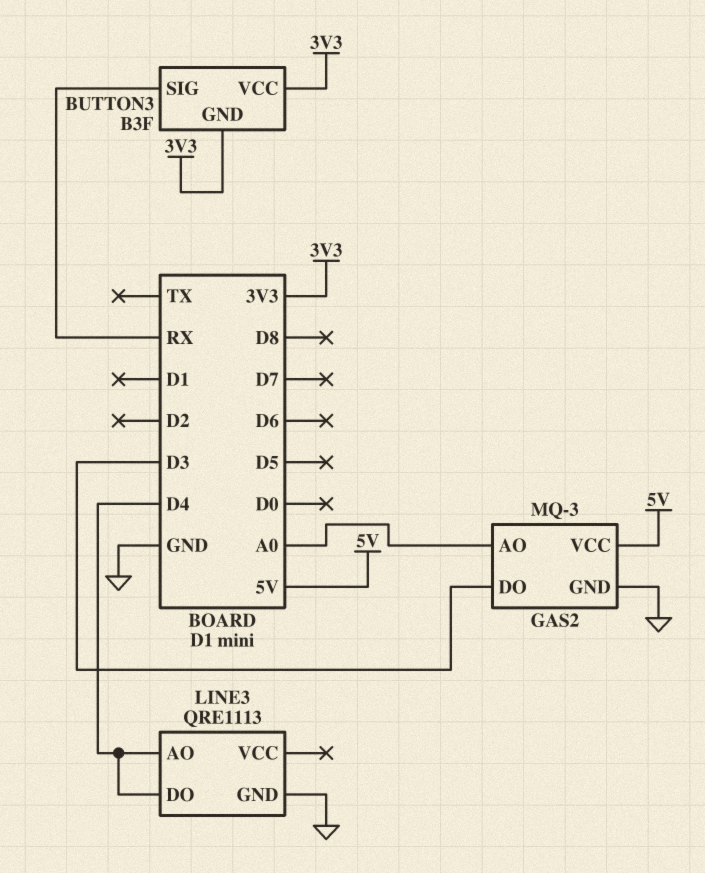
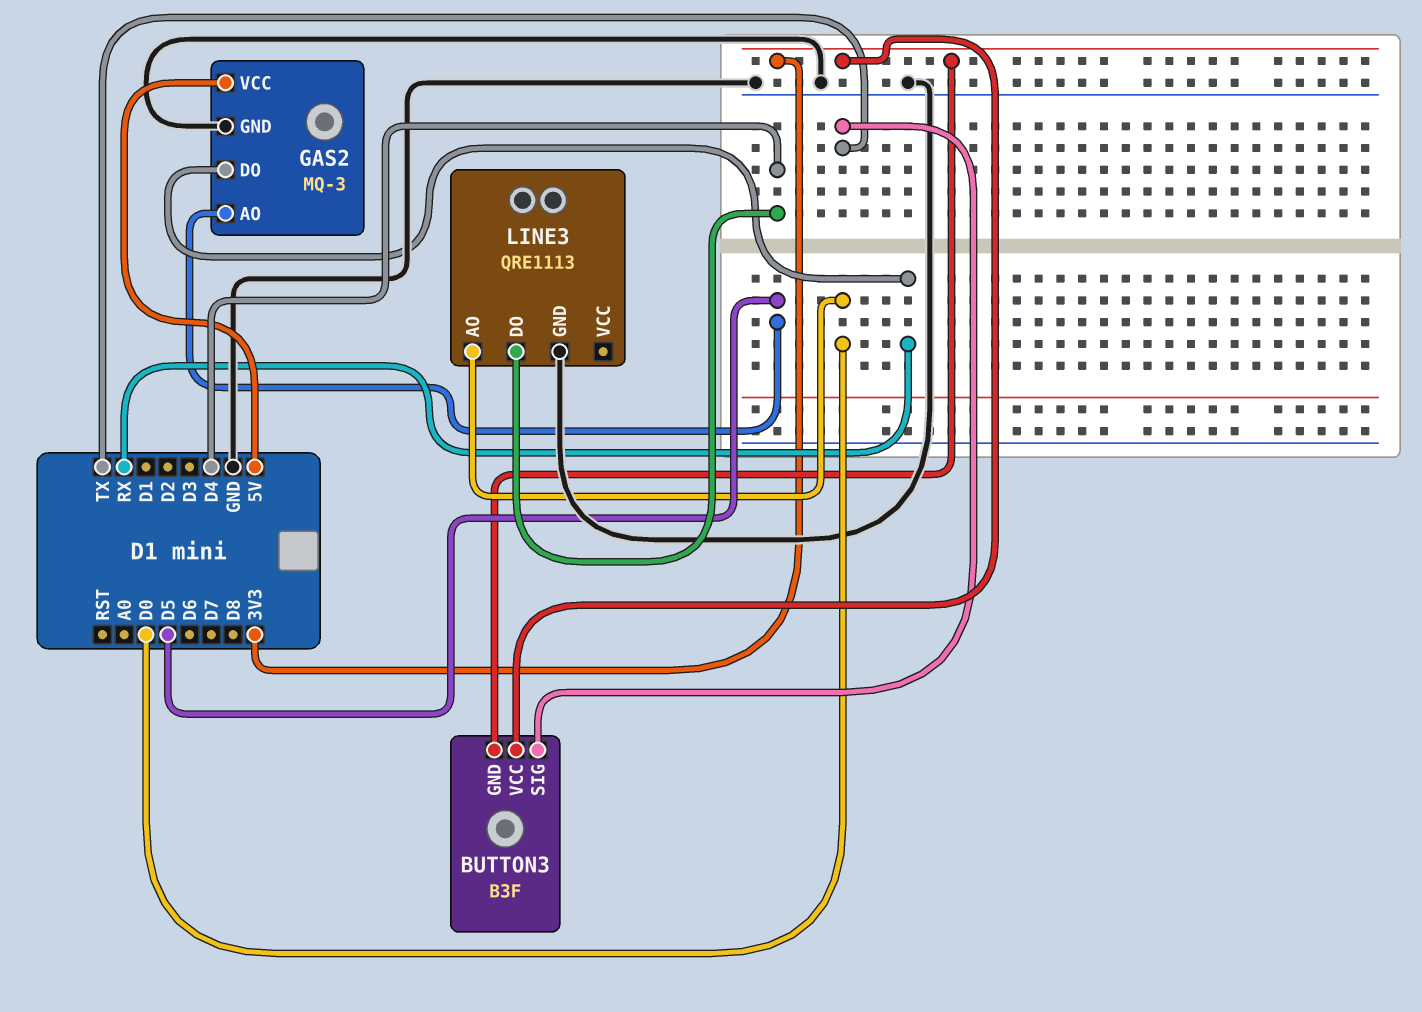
BUTTON3 pin SIG: RX -> TX
GAS2 pin AO: A0 -> D5
GAS2 pin DO: D3 -> RX
LINE3 pin AO: D4 -> D0

